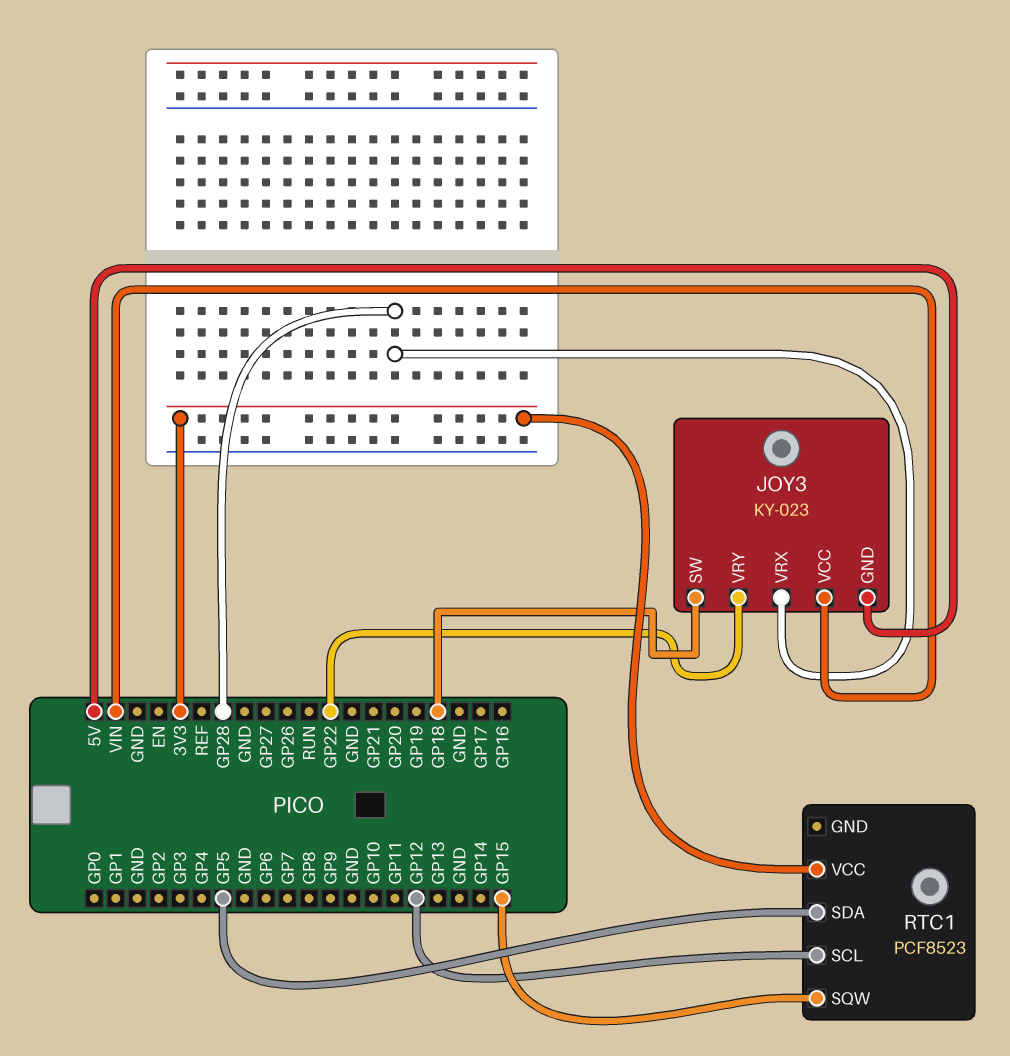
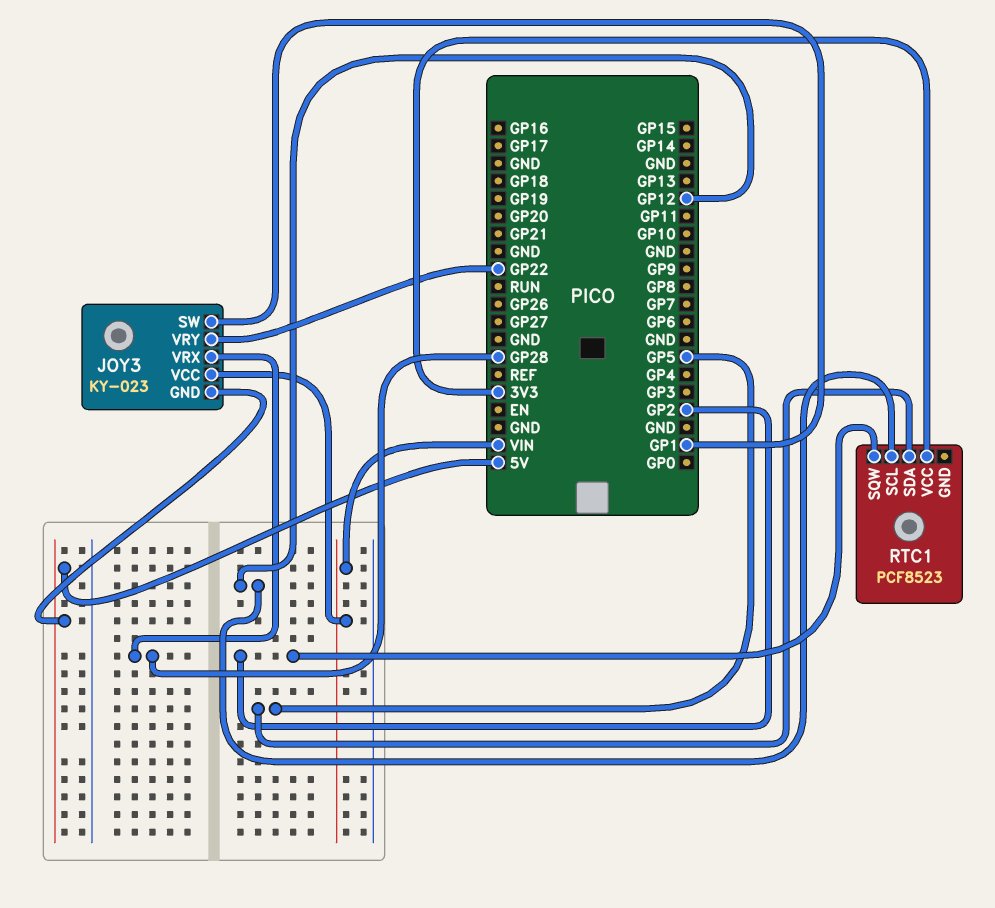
JOY3 pin SW: GP18 -> GP1
RTC1 pin SQW: GP15 -> GP2

